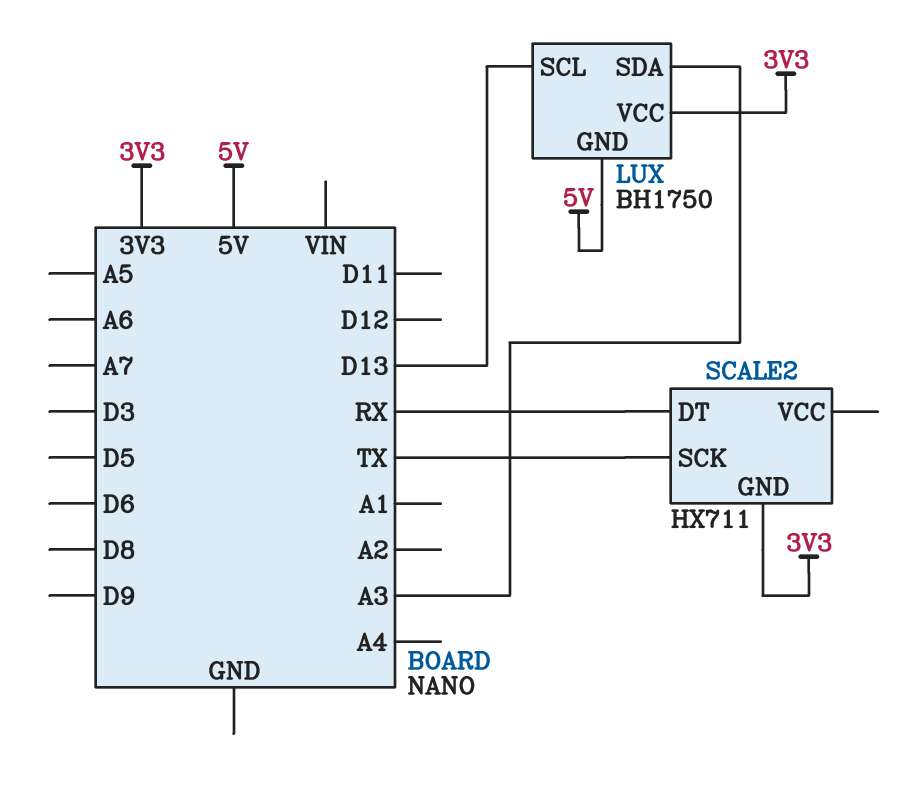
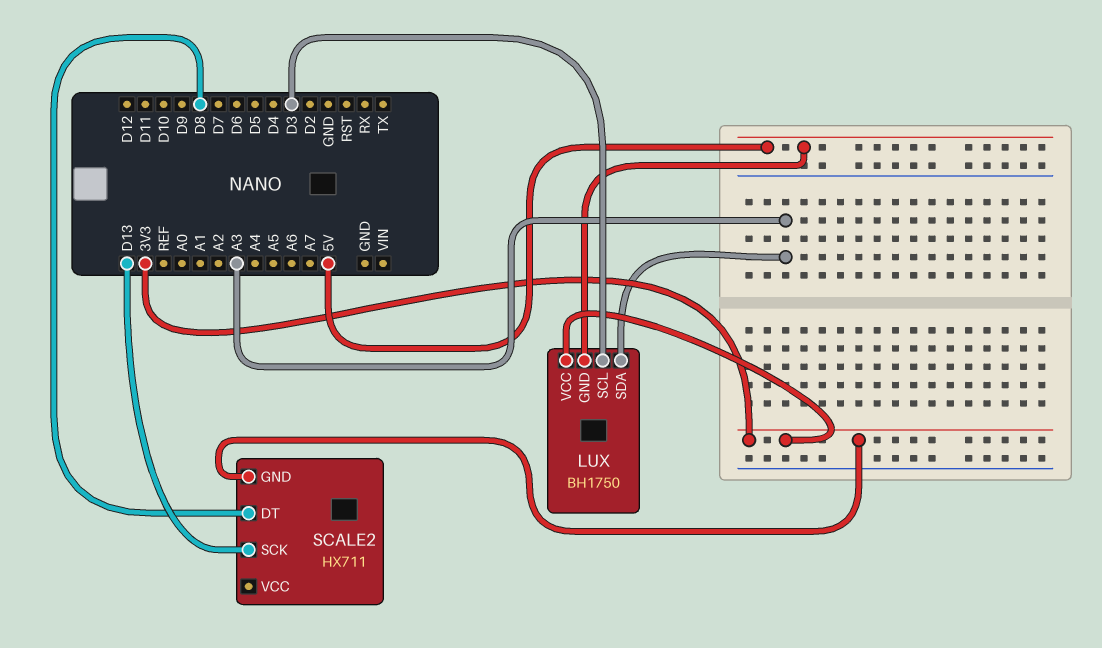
LUX pin SCL: D13 -> D3
SCALE2 pin DT: RX -> D8
SCALE2 pin SCK: TX -> D13

